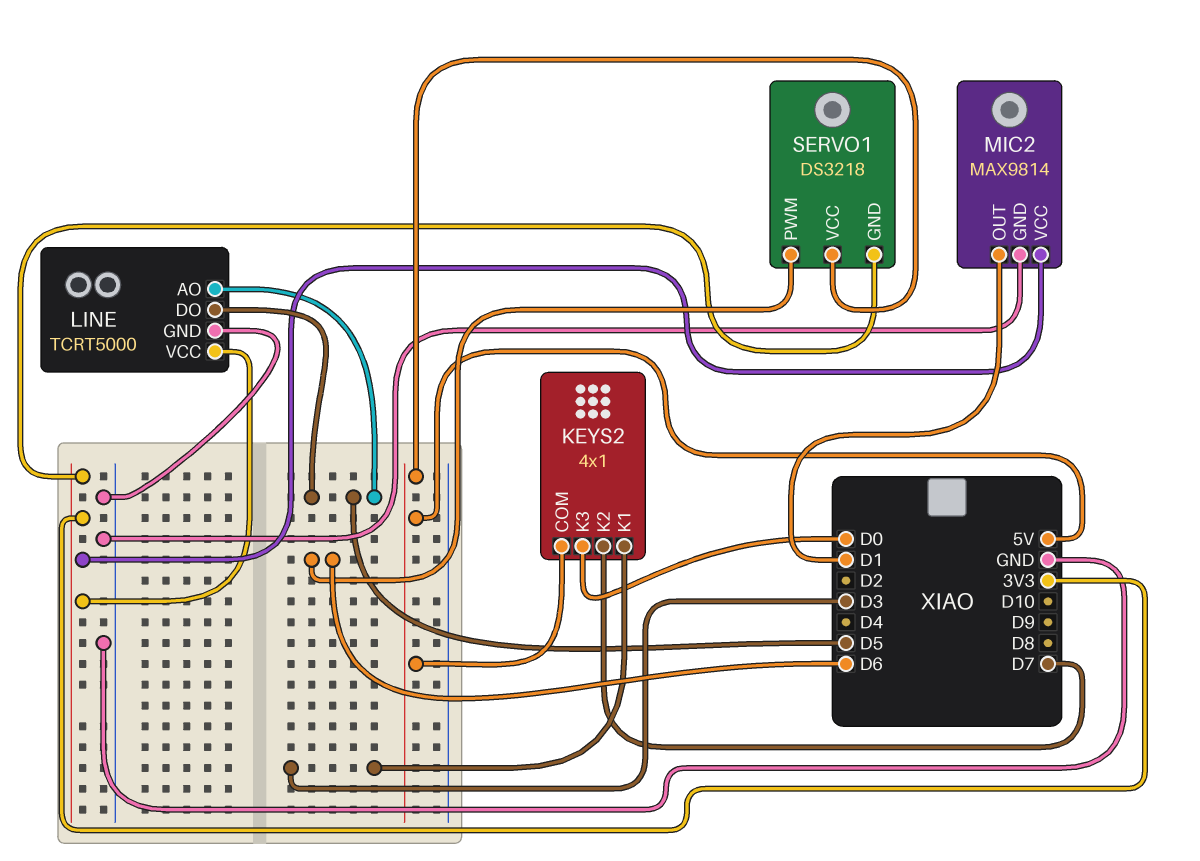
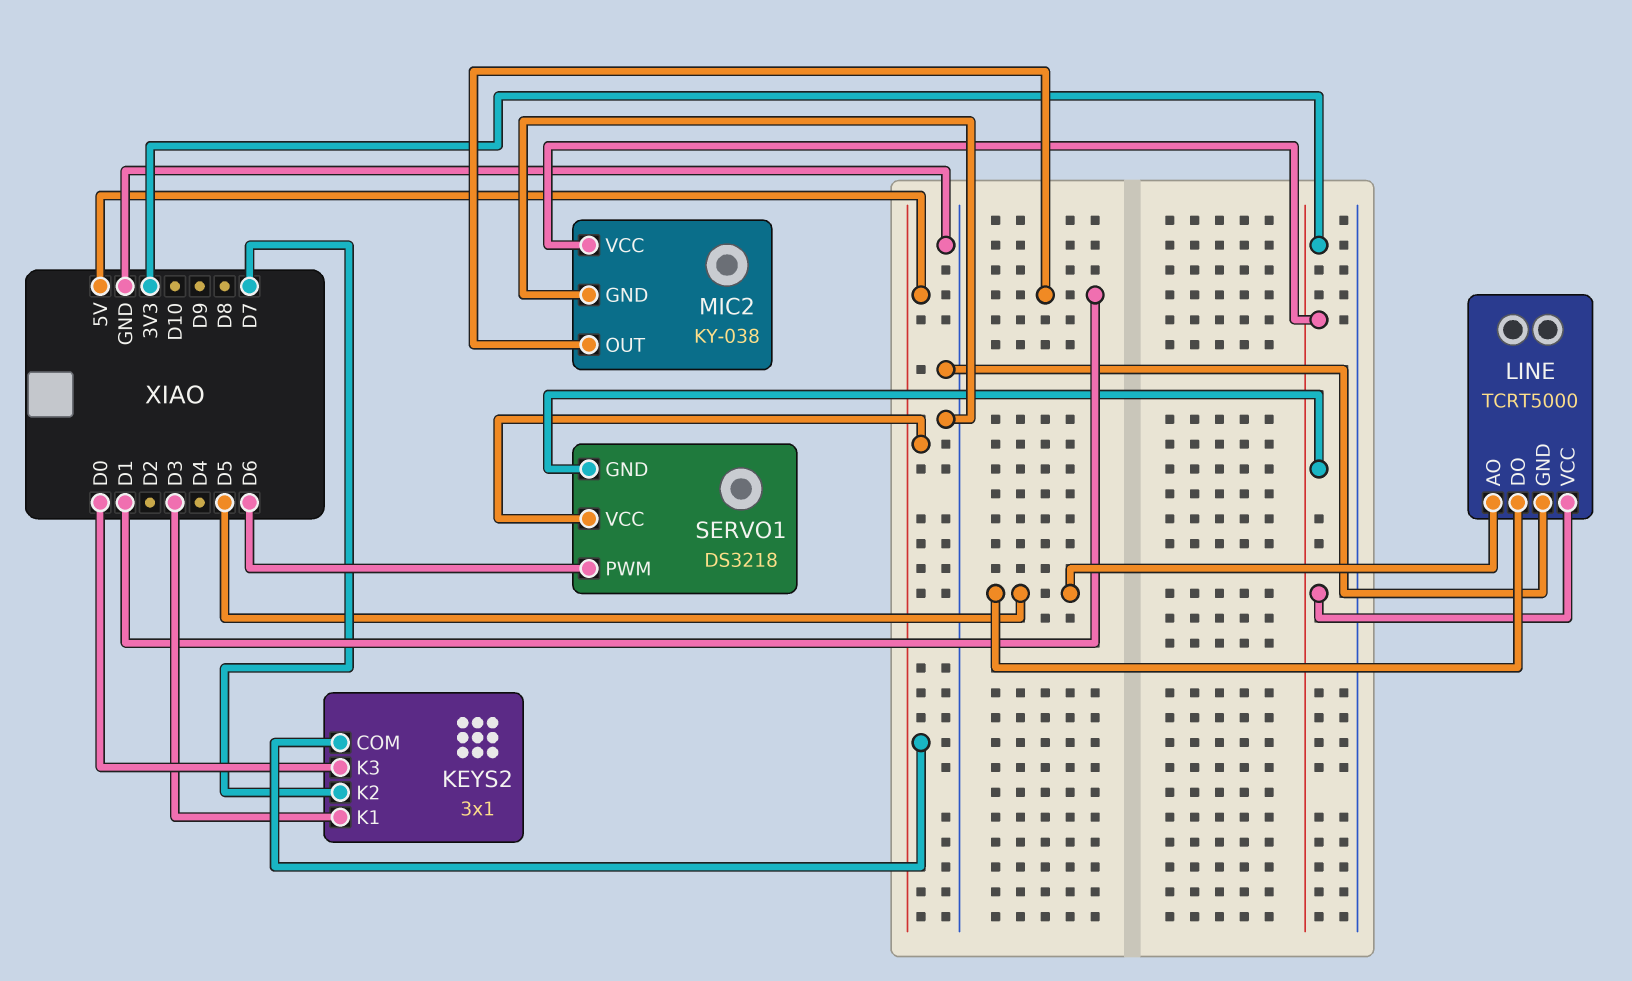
KEYS2: 4x1 -> 3x1
MIC2: MAX9814 -> KY-038

